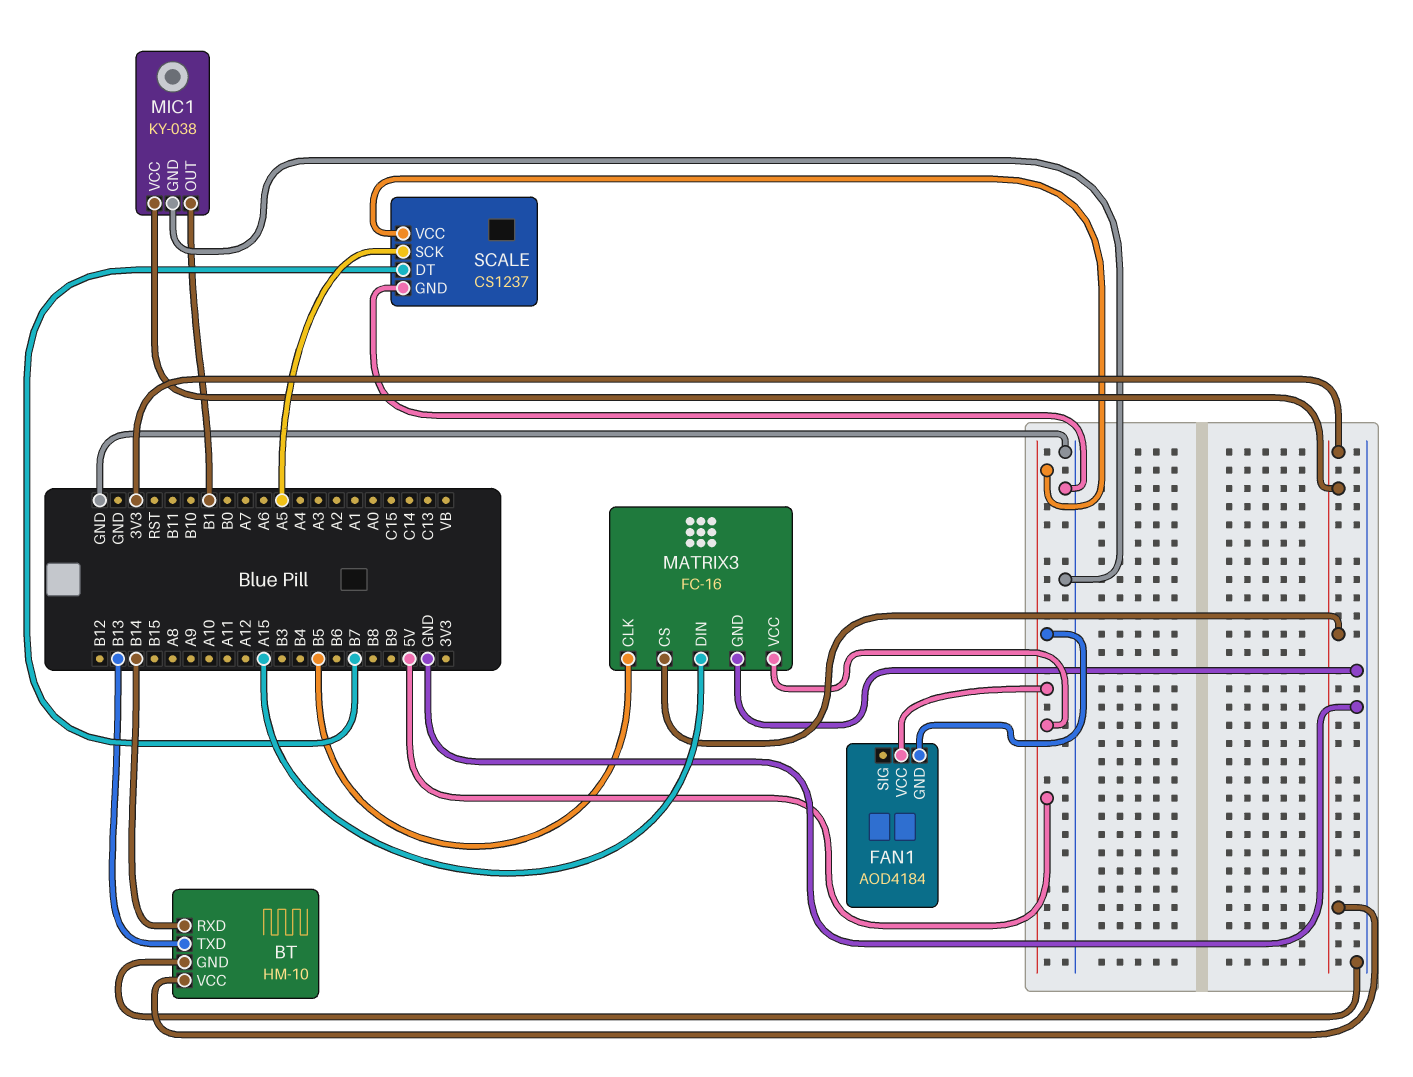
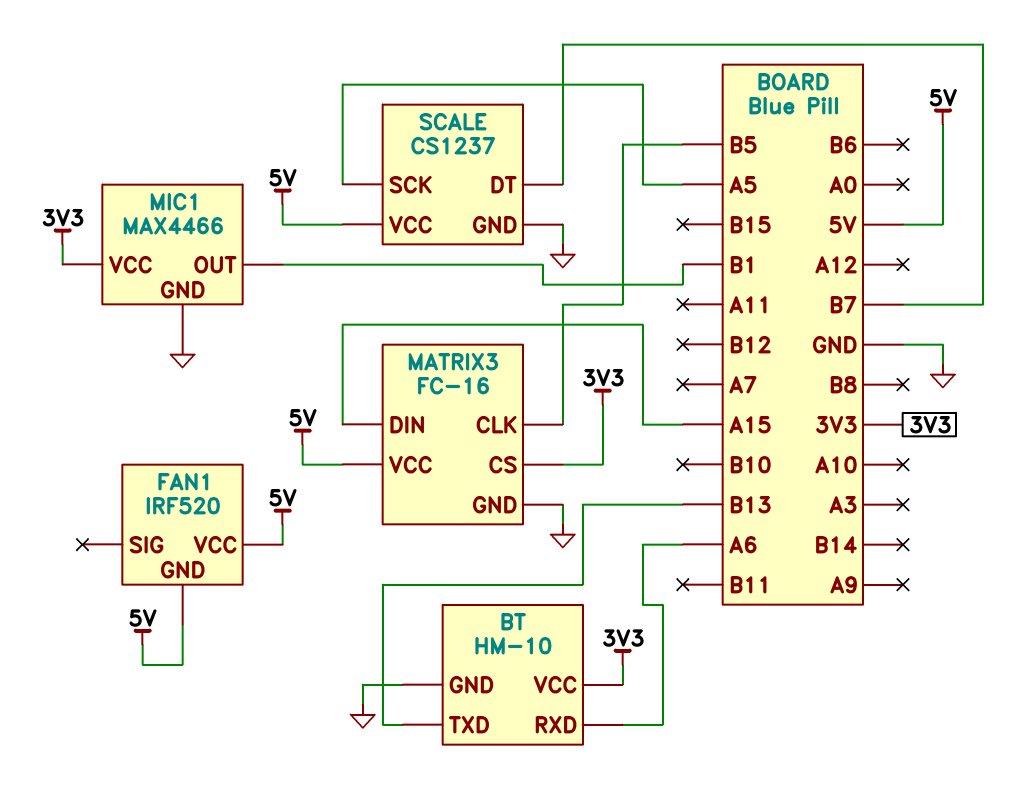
BT pin RXD: B14 -> A6
FAN1: AOD4184 -> IRF520
MIC1: KY-038 -> MAX4466

